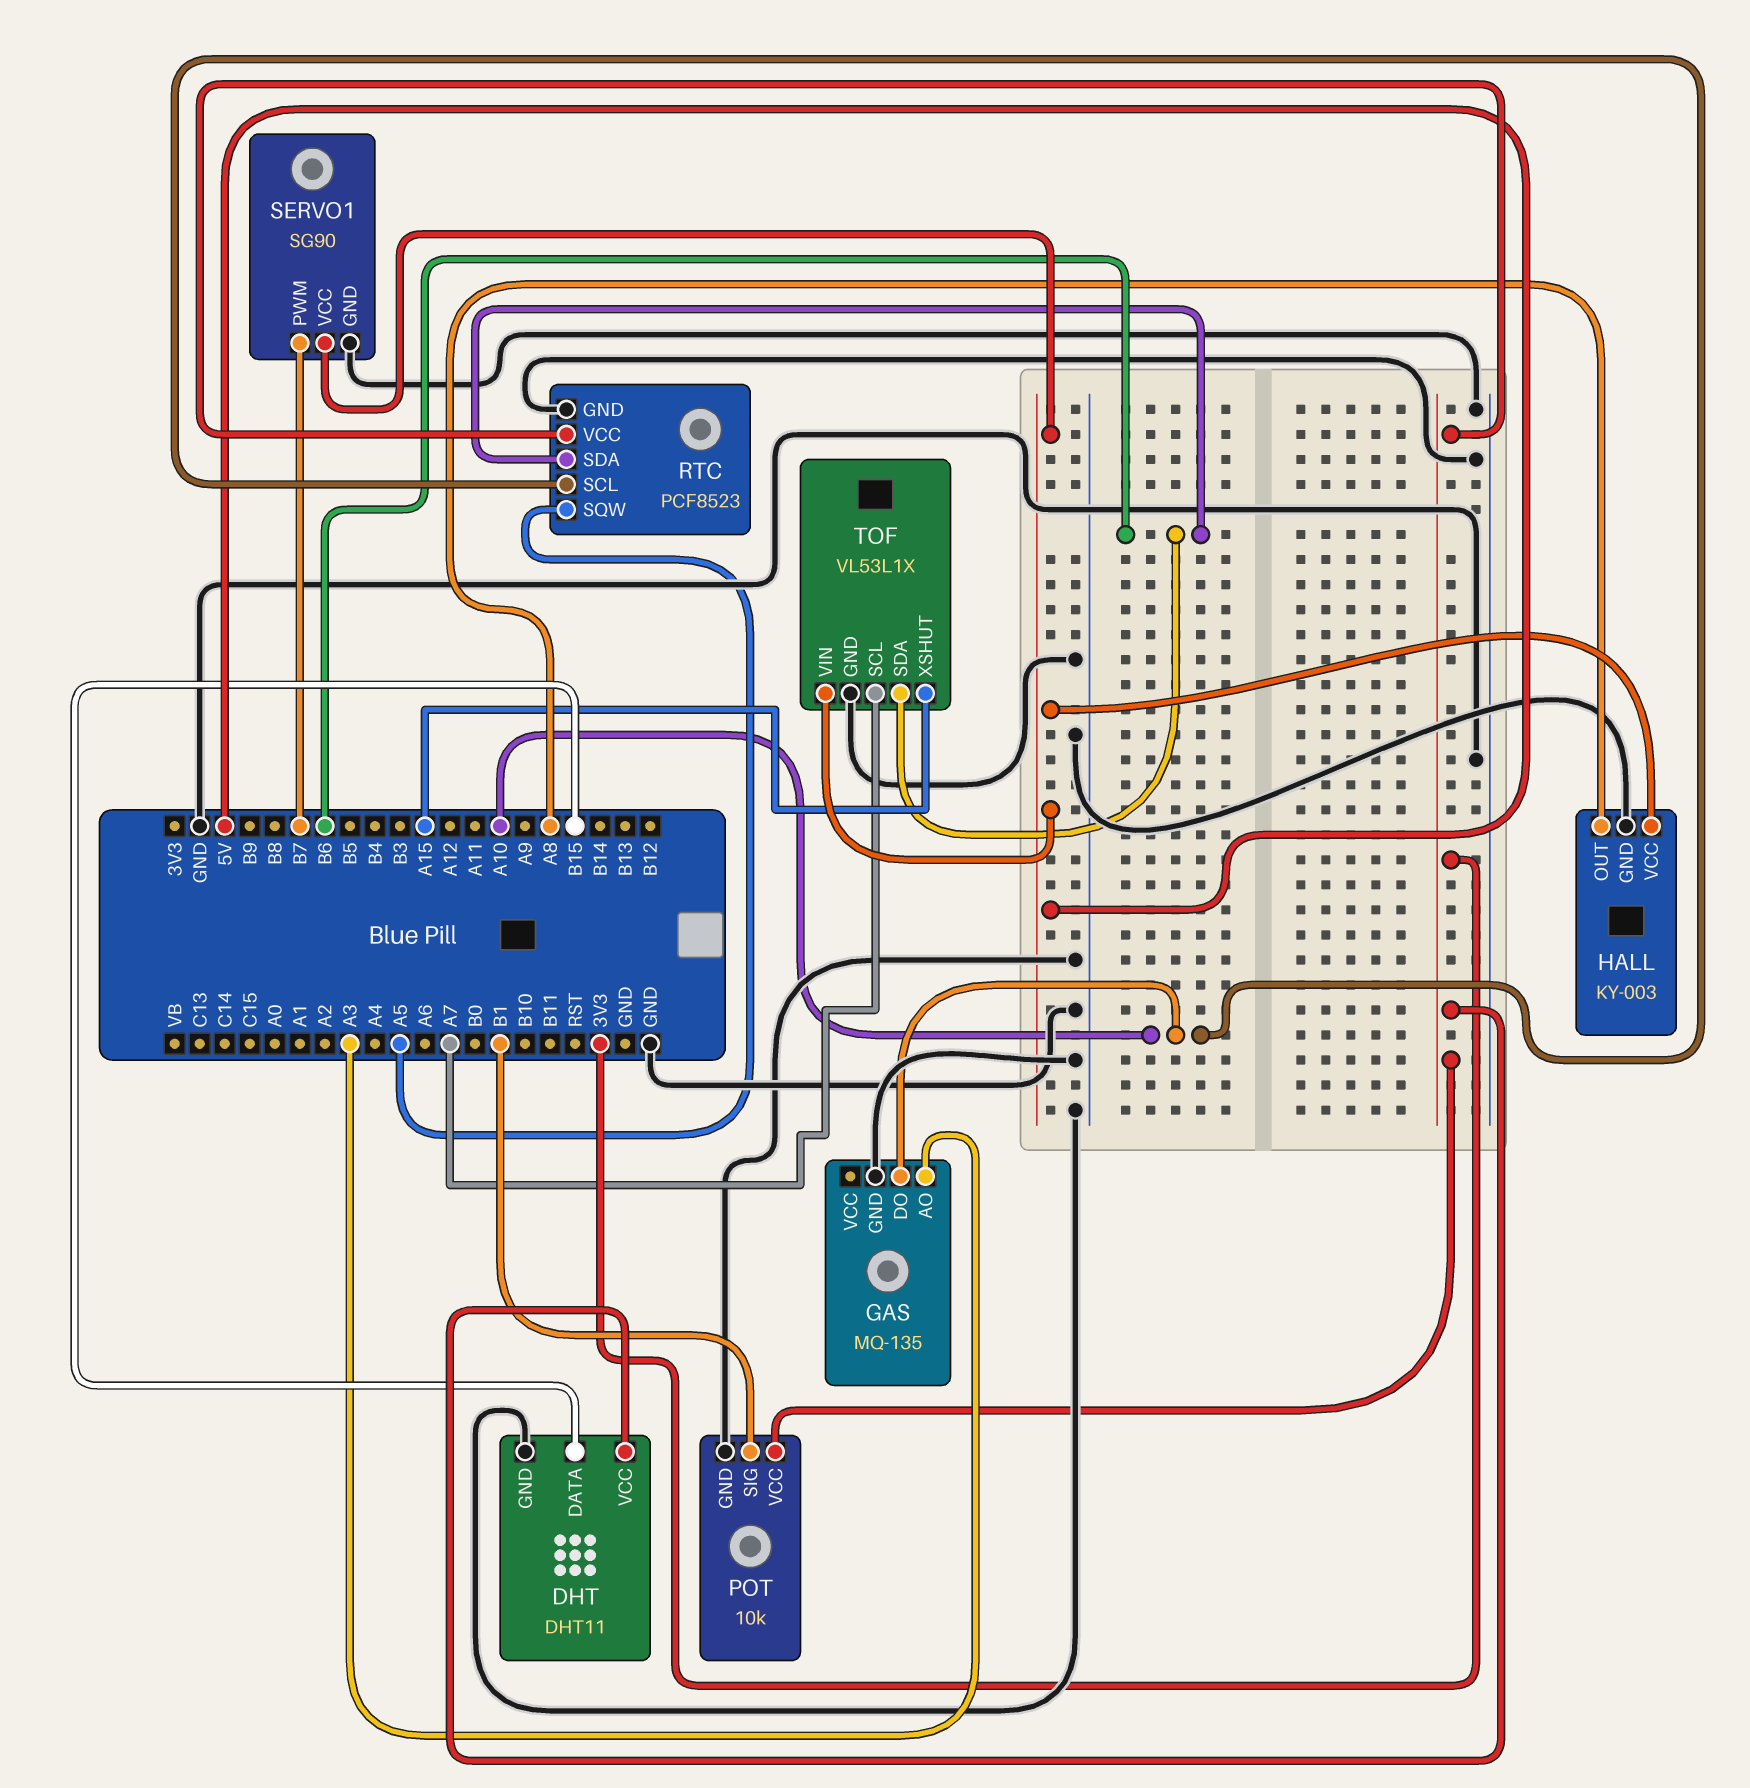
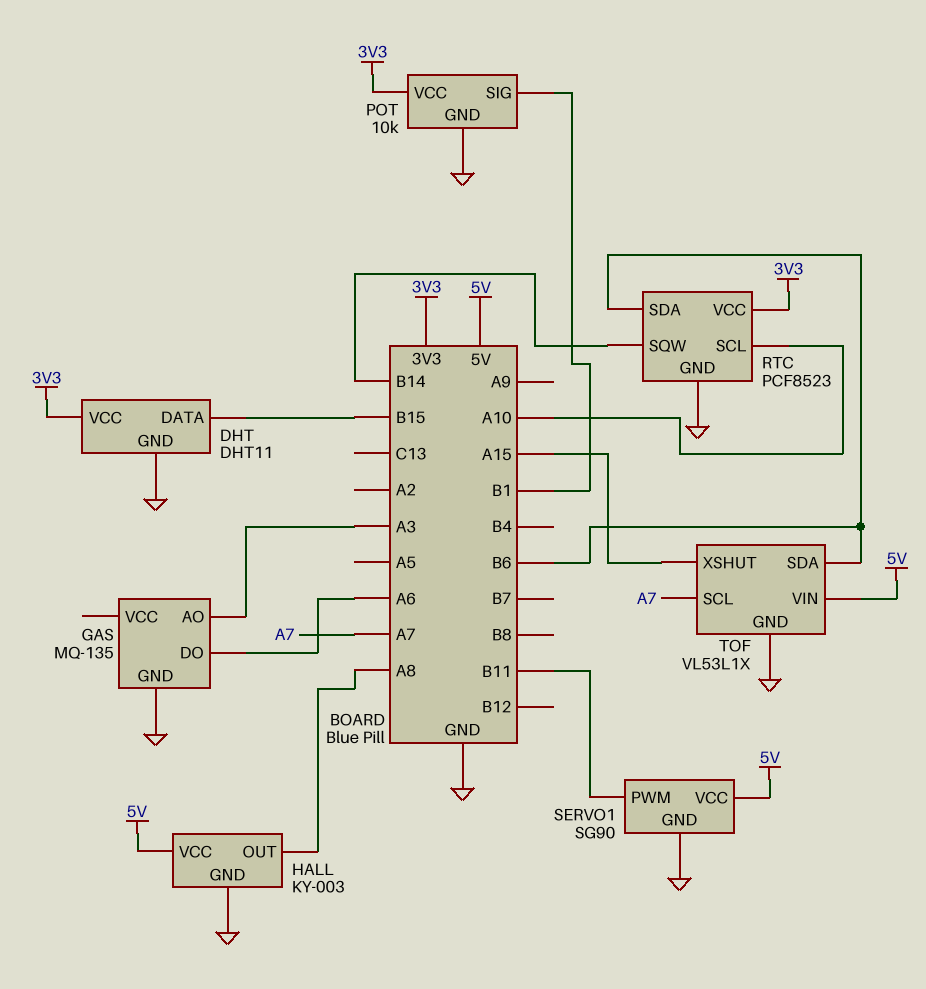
GAS pin DO: A10 -> A6
RTC pin SQW: A5 -> B14
SERVO1 pin PWM: B7 -> B11

